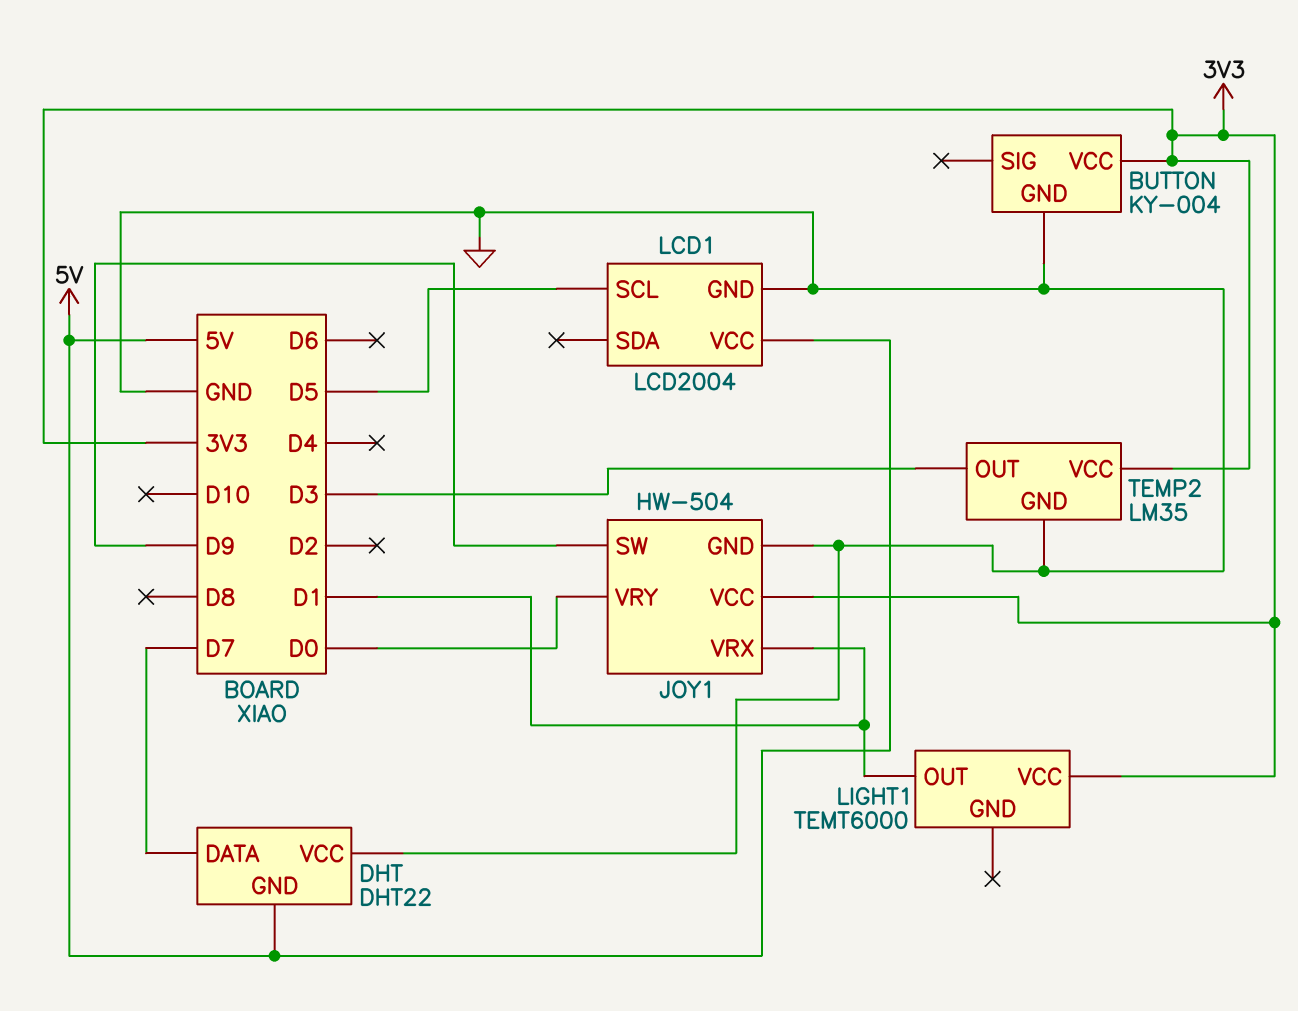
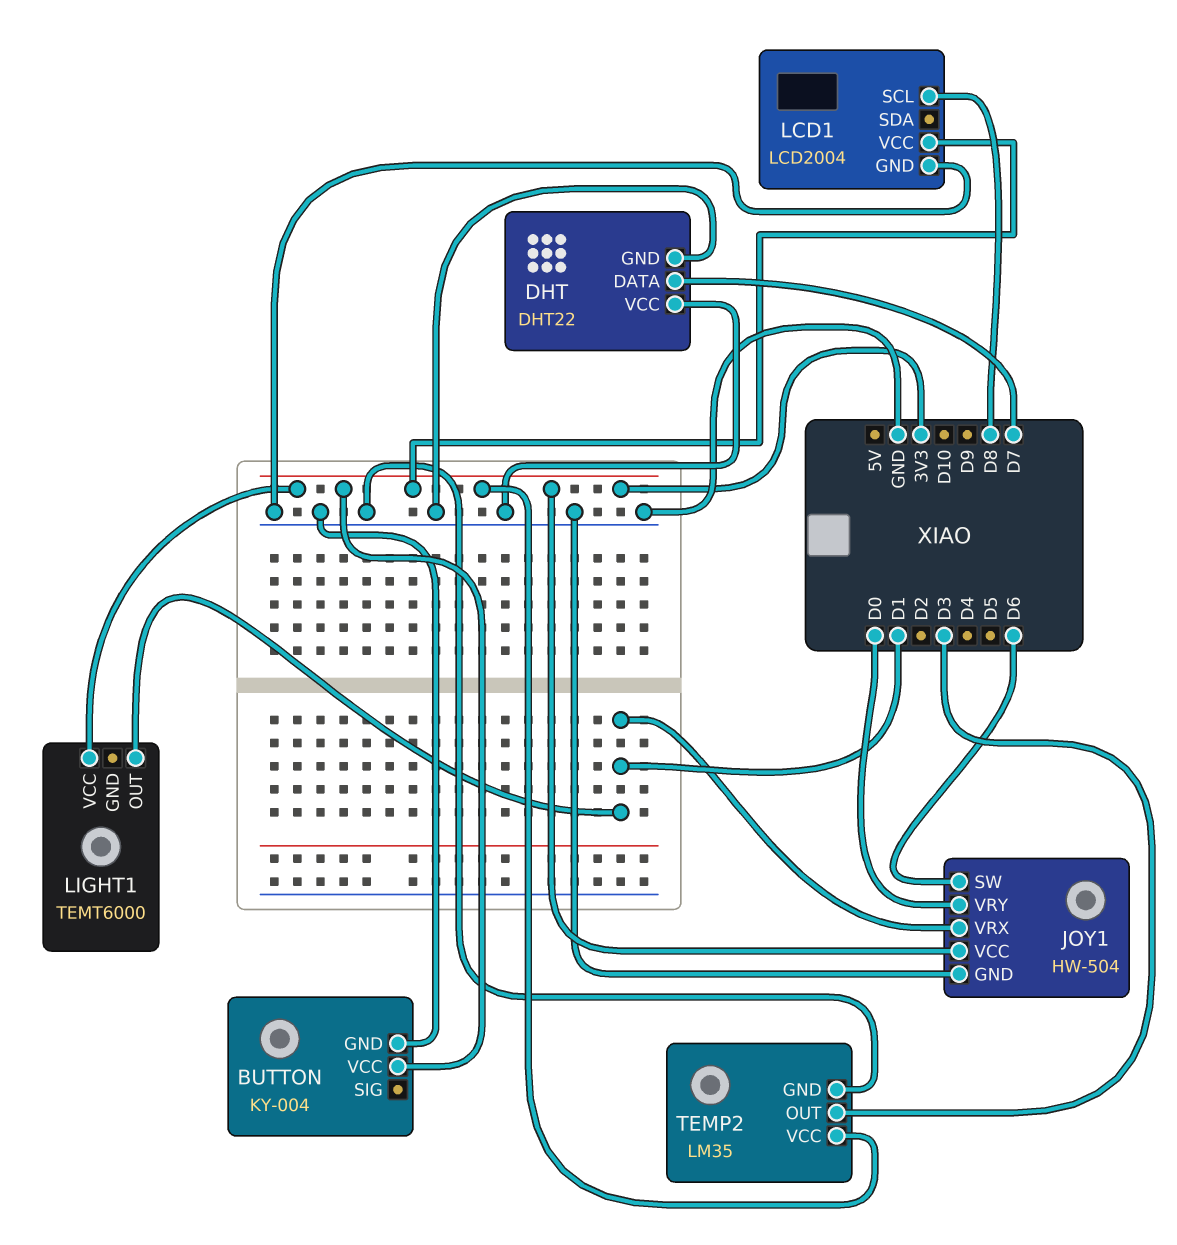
DHT pin GND: 5V -> GND
JOY1 pin SW: D9 -> D6
LCD1 pin SCL: D5 -> D8
LCD1 pin VCC: 5V -> 3V3

